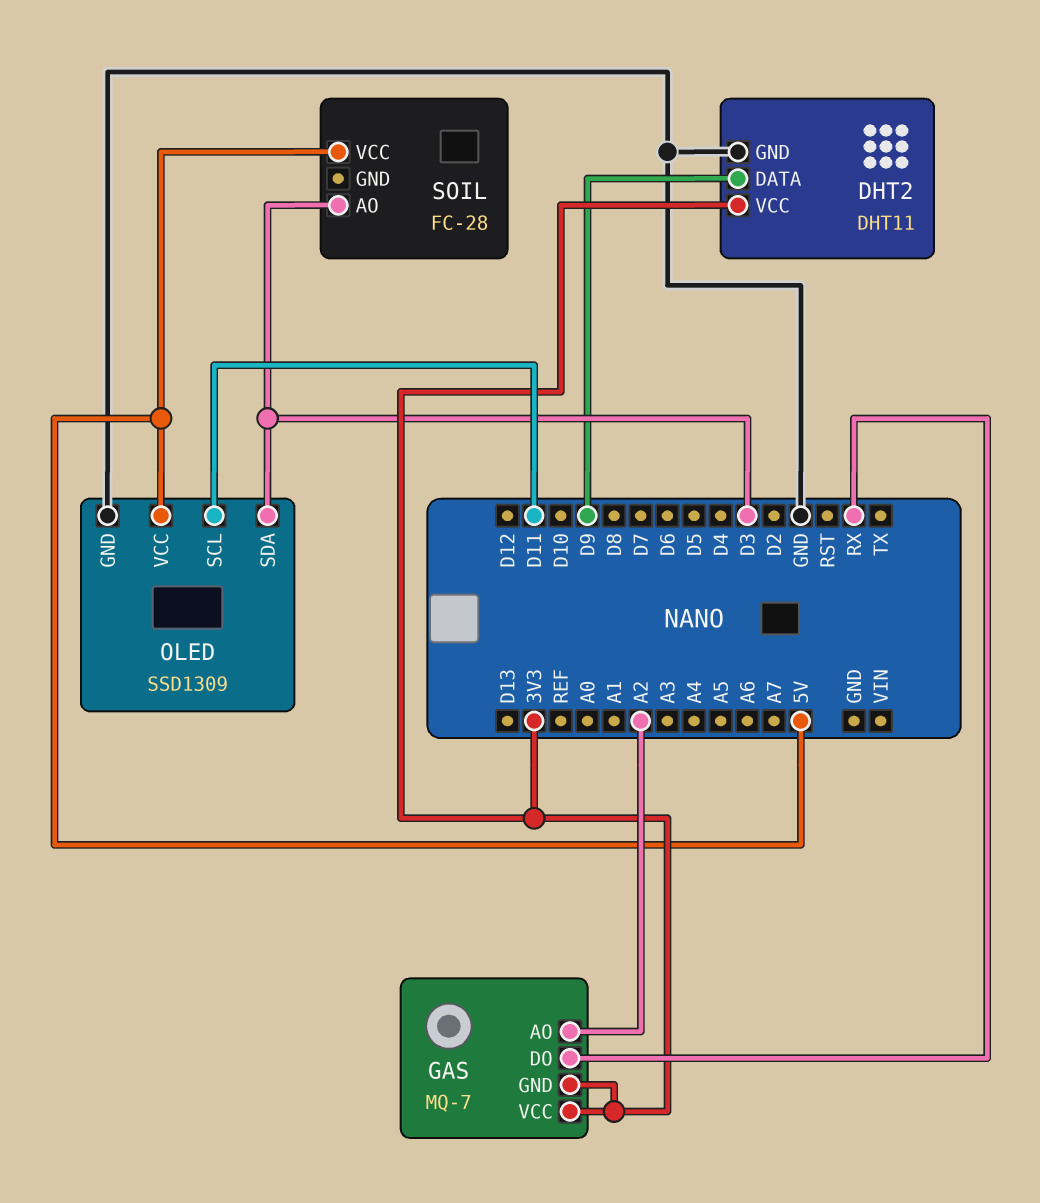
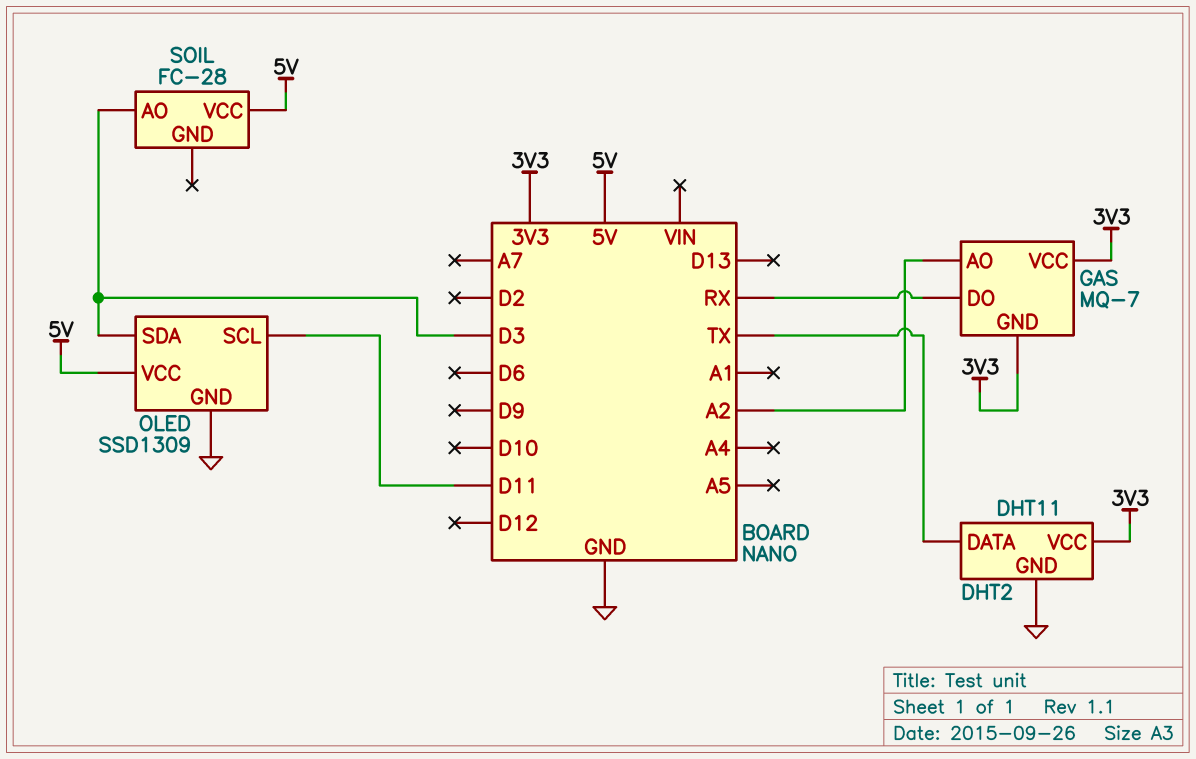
DHT2 pin DATA: D9 -> TX

